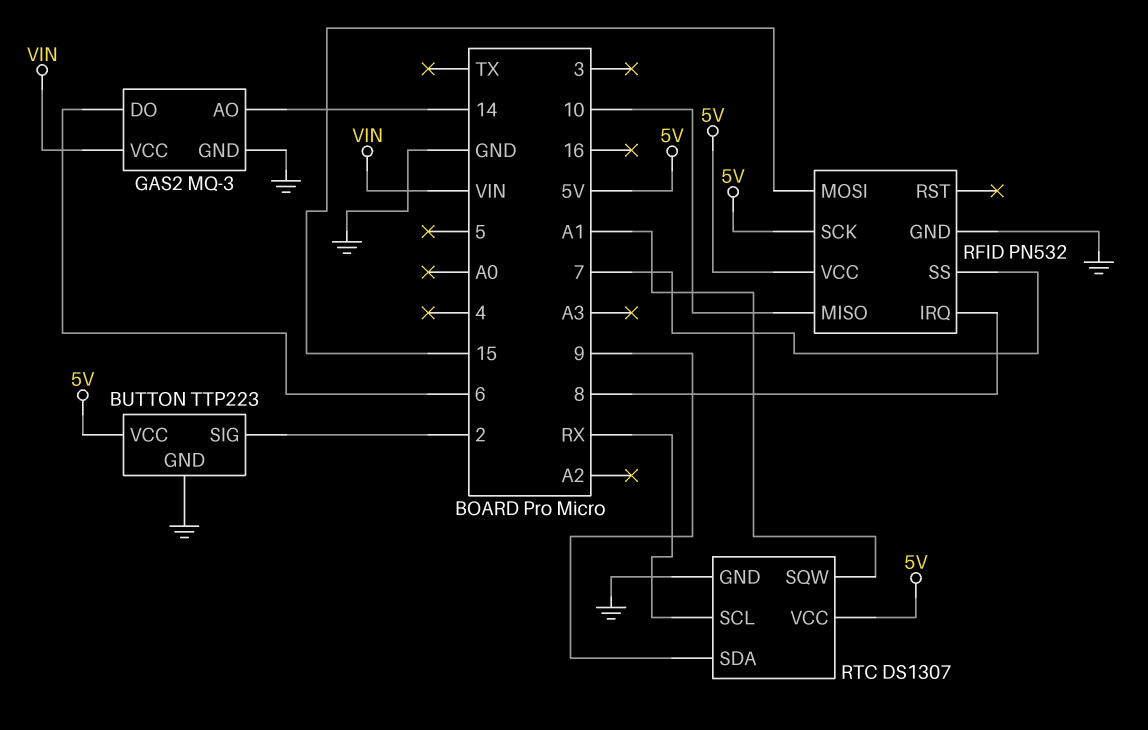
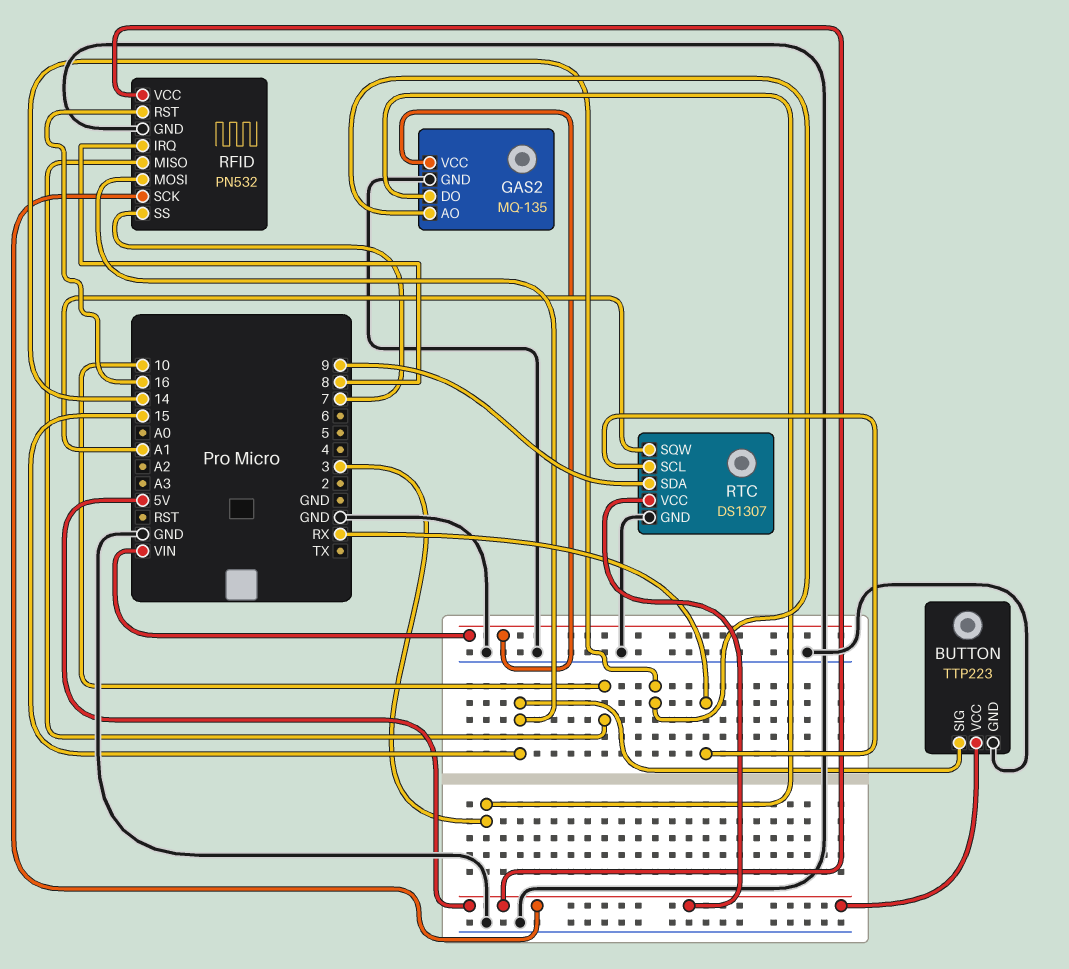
BUTTON pin SIG: 2 -> 15
GAS2: MQ-3 -> MQ-135
GAS2 pin DO: 6 -> 3
RFID pin RST: none -> 16

